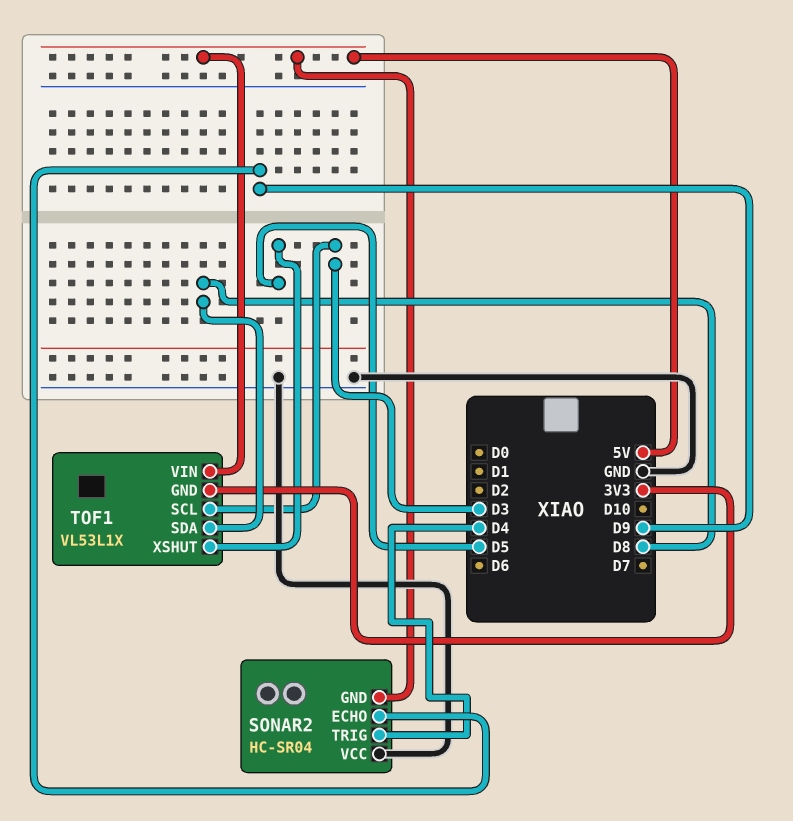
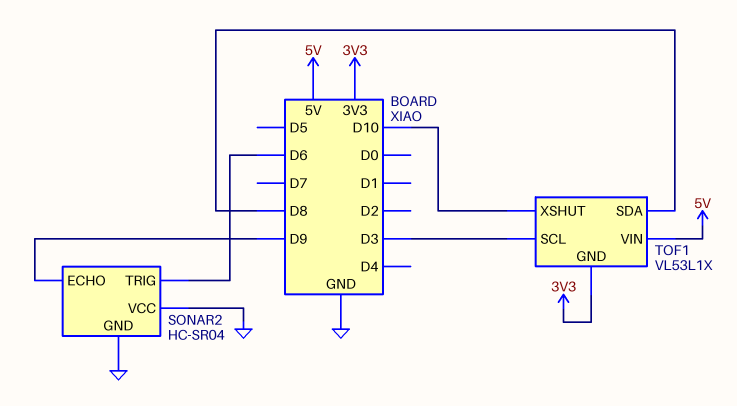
SONAR2 pin GND: 5V -> GND
SONAR2 pin TRIG: D4 -> D6
TOF1 pin XSHUT: D5 -> D10

